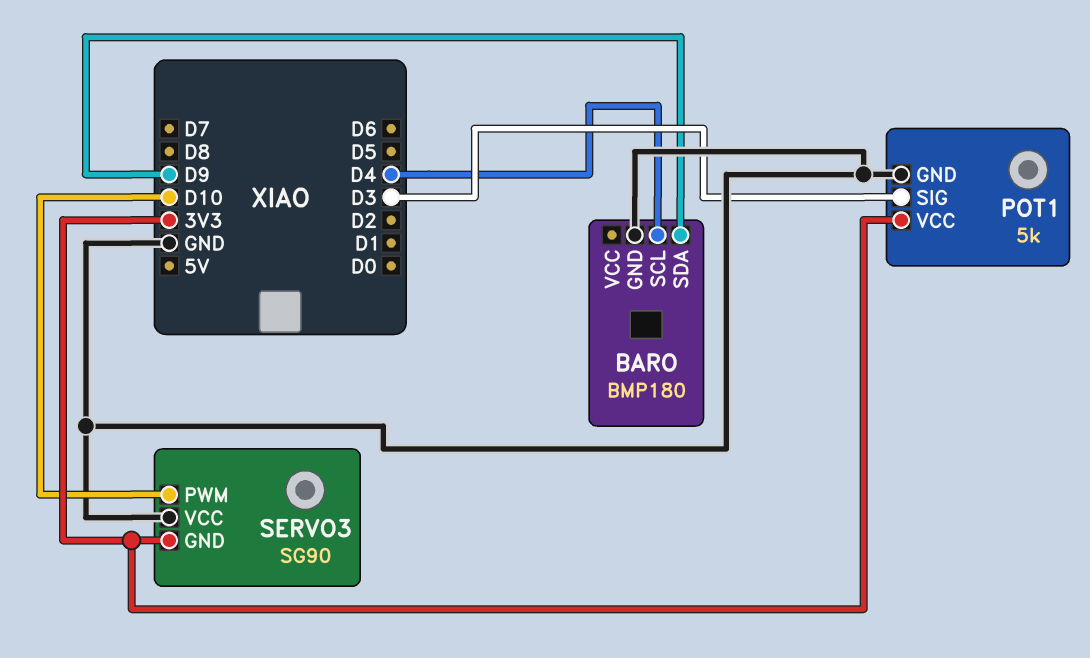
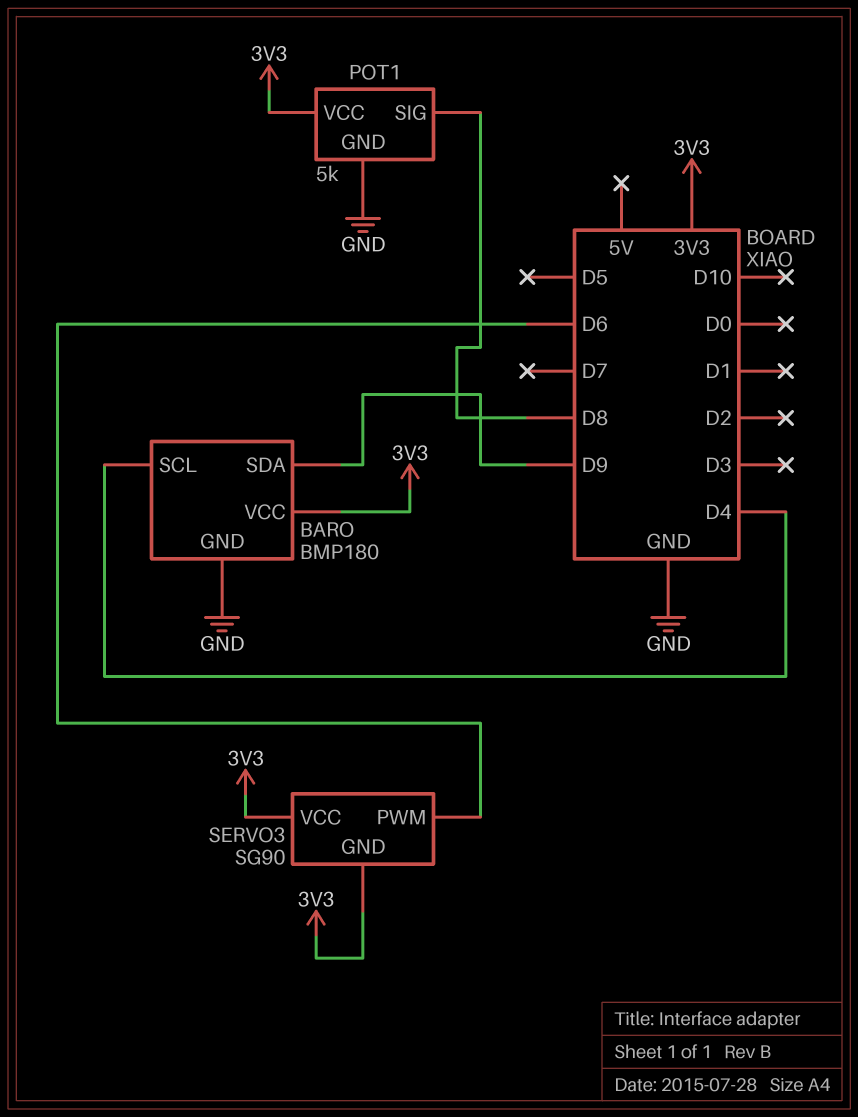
BARO pin VCC: none -> 3V3
POT1 pin SIG: D3 -> D8
SERVO3 pin PWM: D10 -> D6
SERVO3 pin VCC: GND -> 3V3

